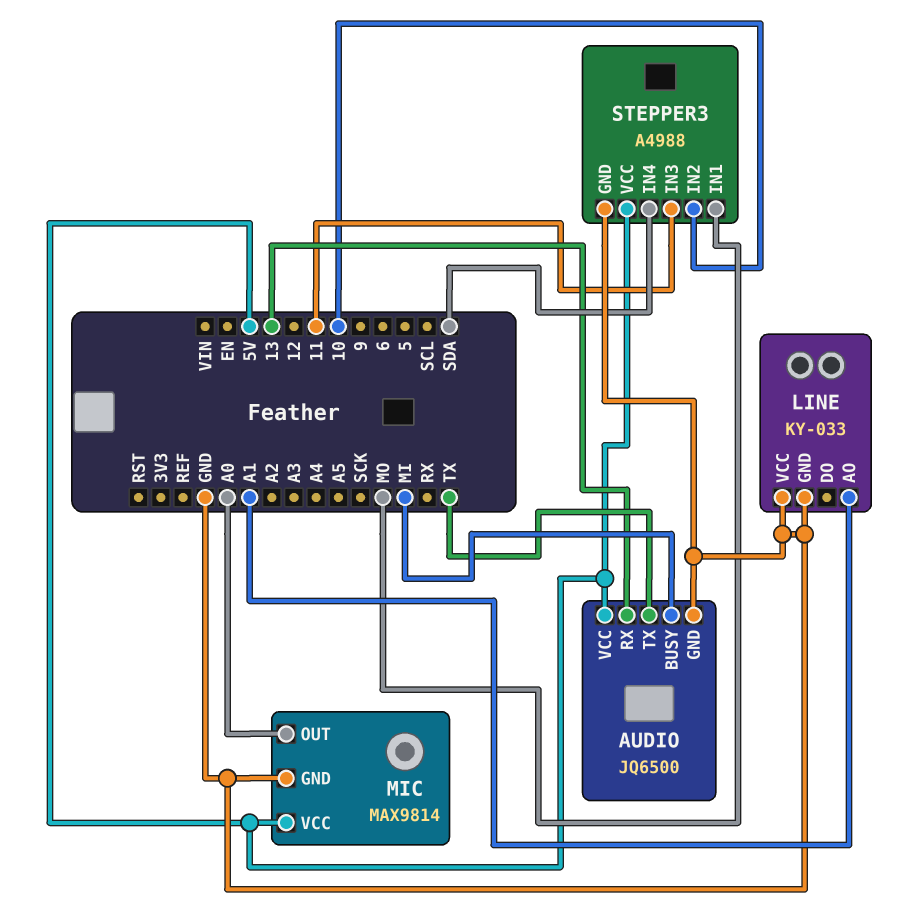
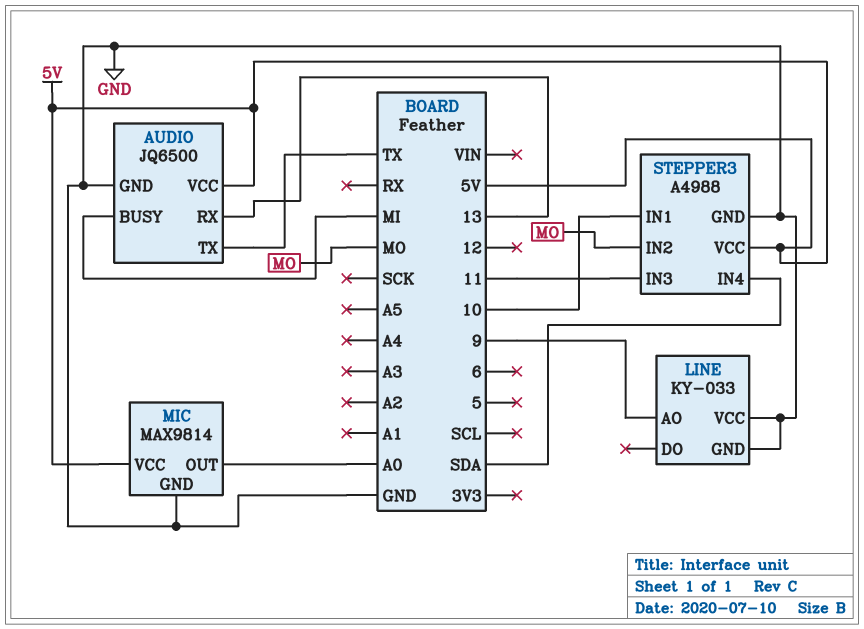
LINE pin AO: A1 -> 9
STEPPER3 pin IN1: MO -> 10
STEPPER3 pin IN2: 10 -> MO

